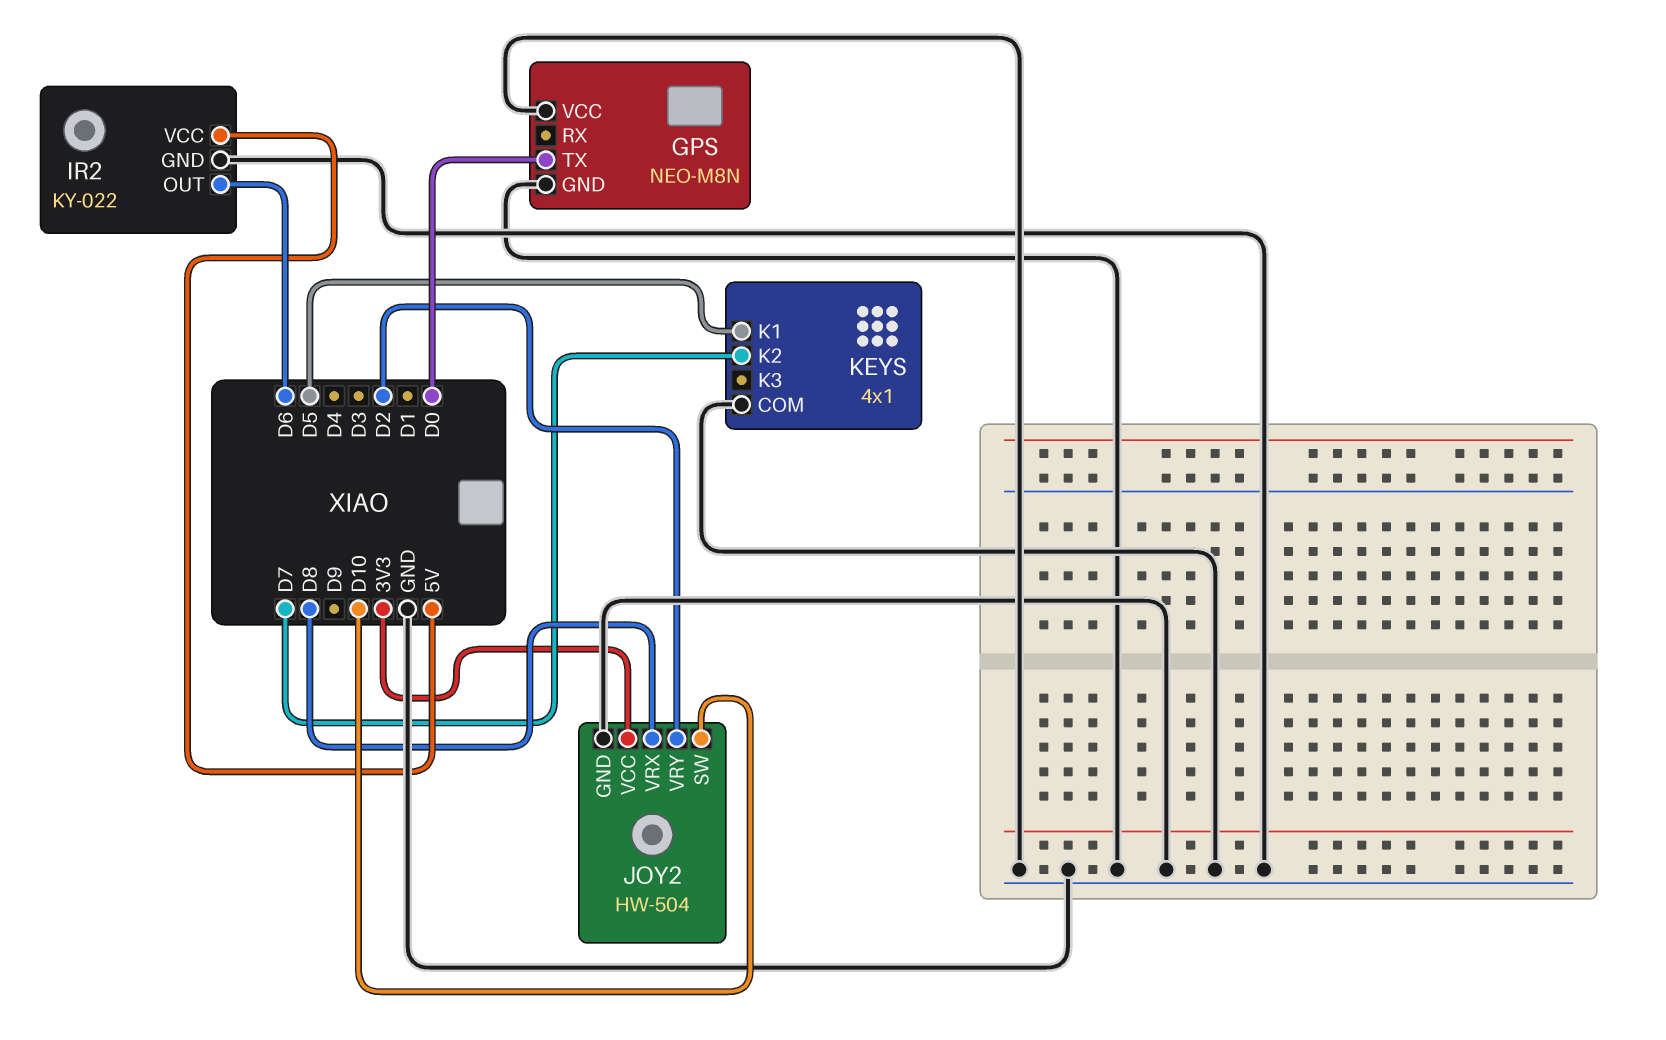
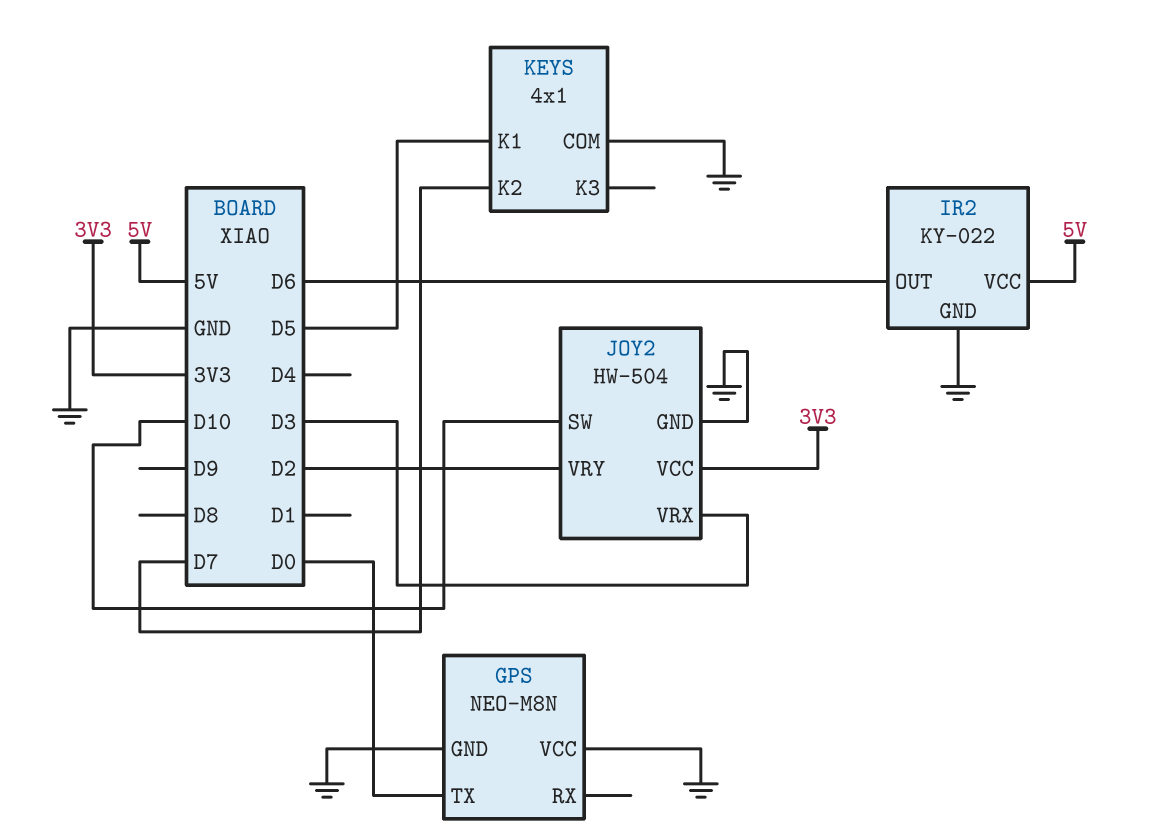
JOY2 pin VRX: D8 -> D3

